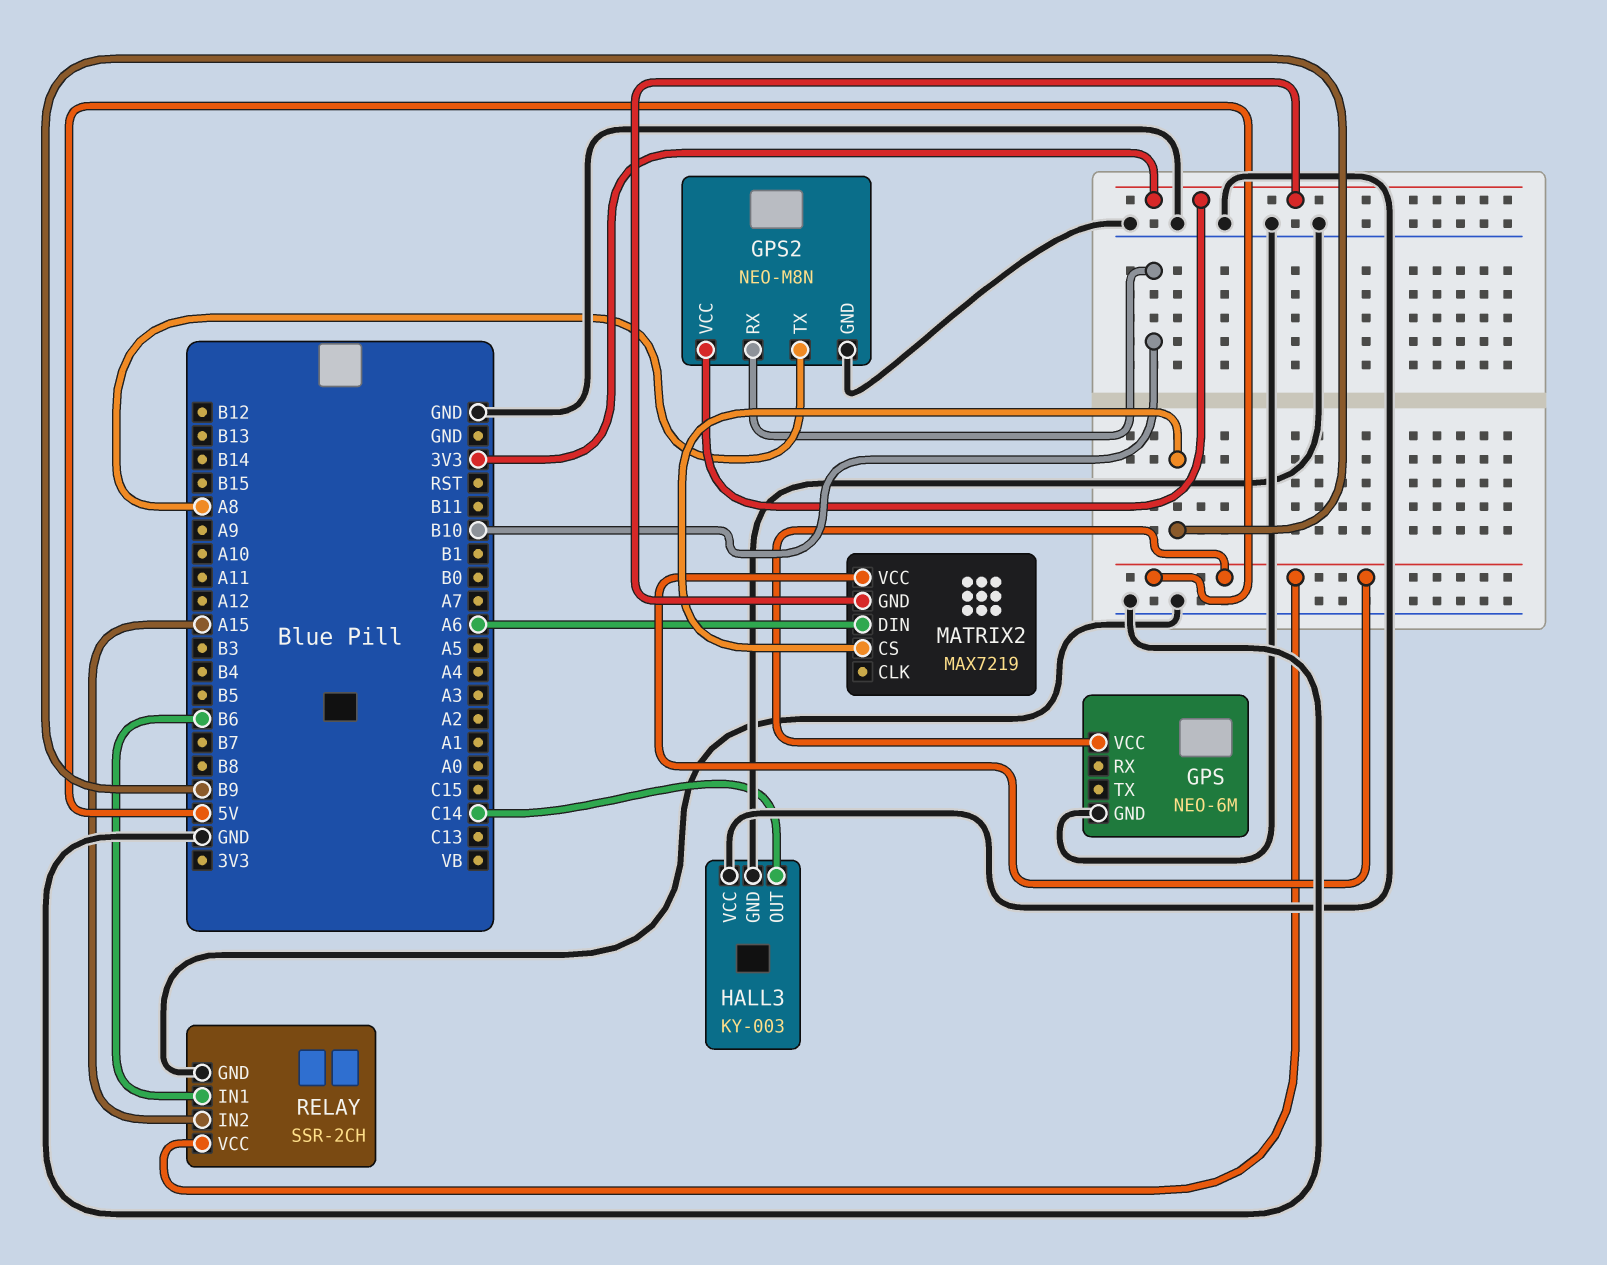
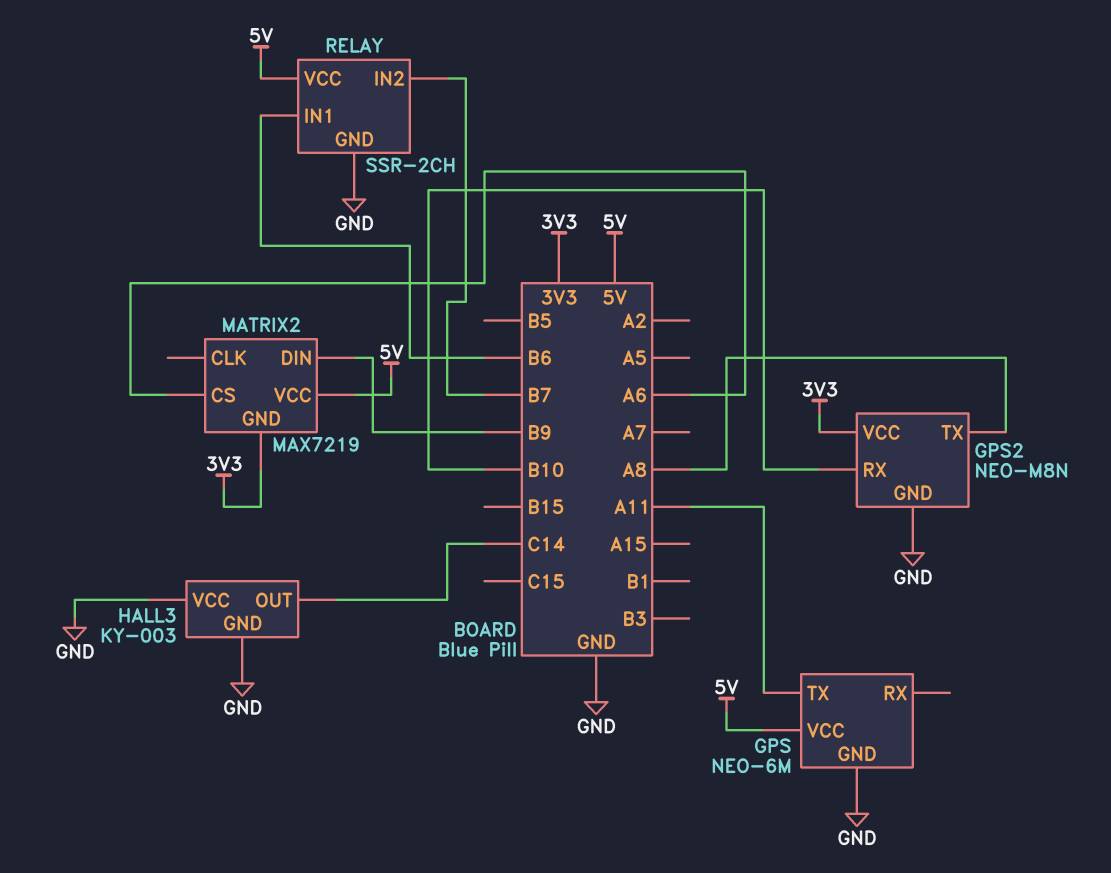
GPS pin TX: none -> A11
MATRIX2 pin CS: B9 -> A6
MATRIX2 pin DIN: A6 -> B9
RELAY pin IN2: A15 -> B7

